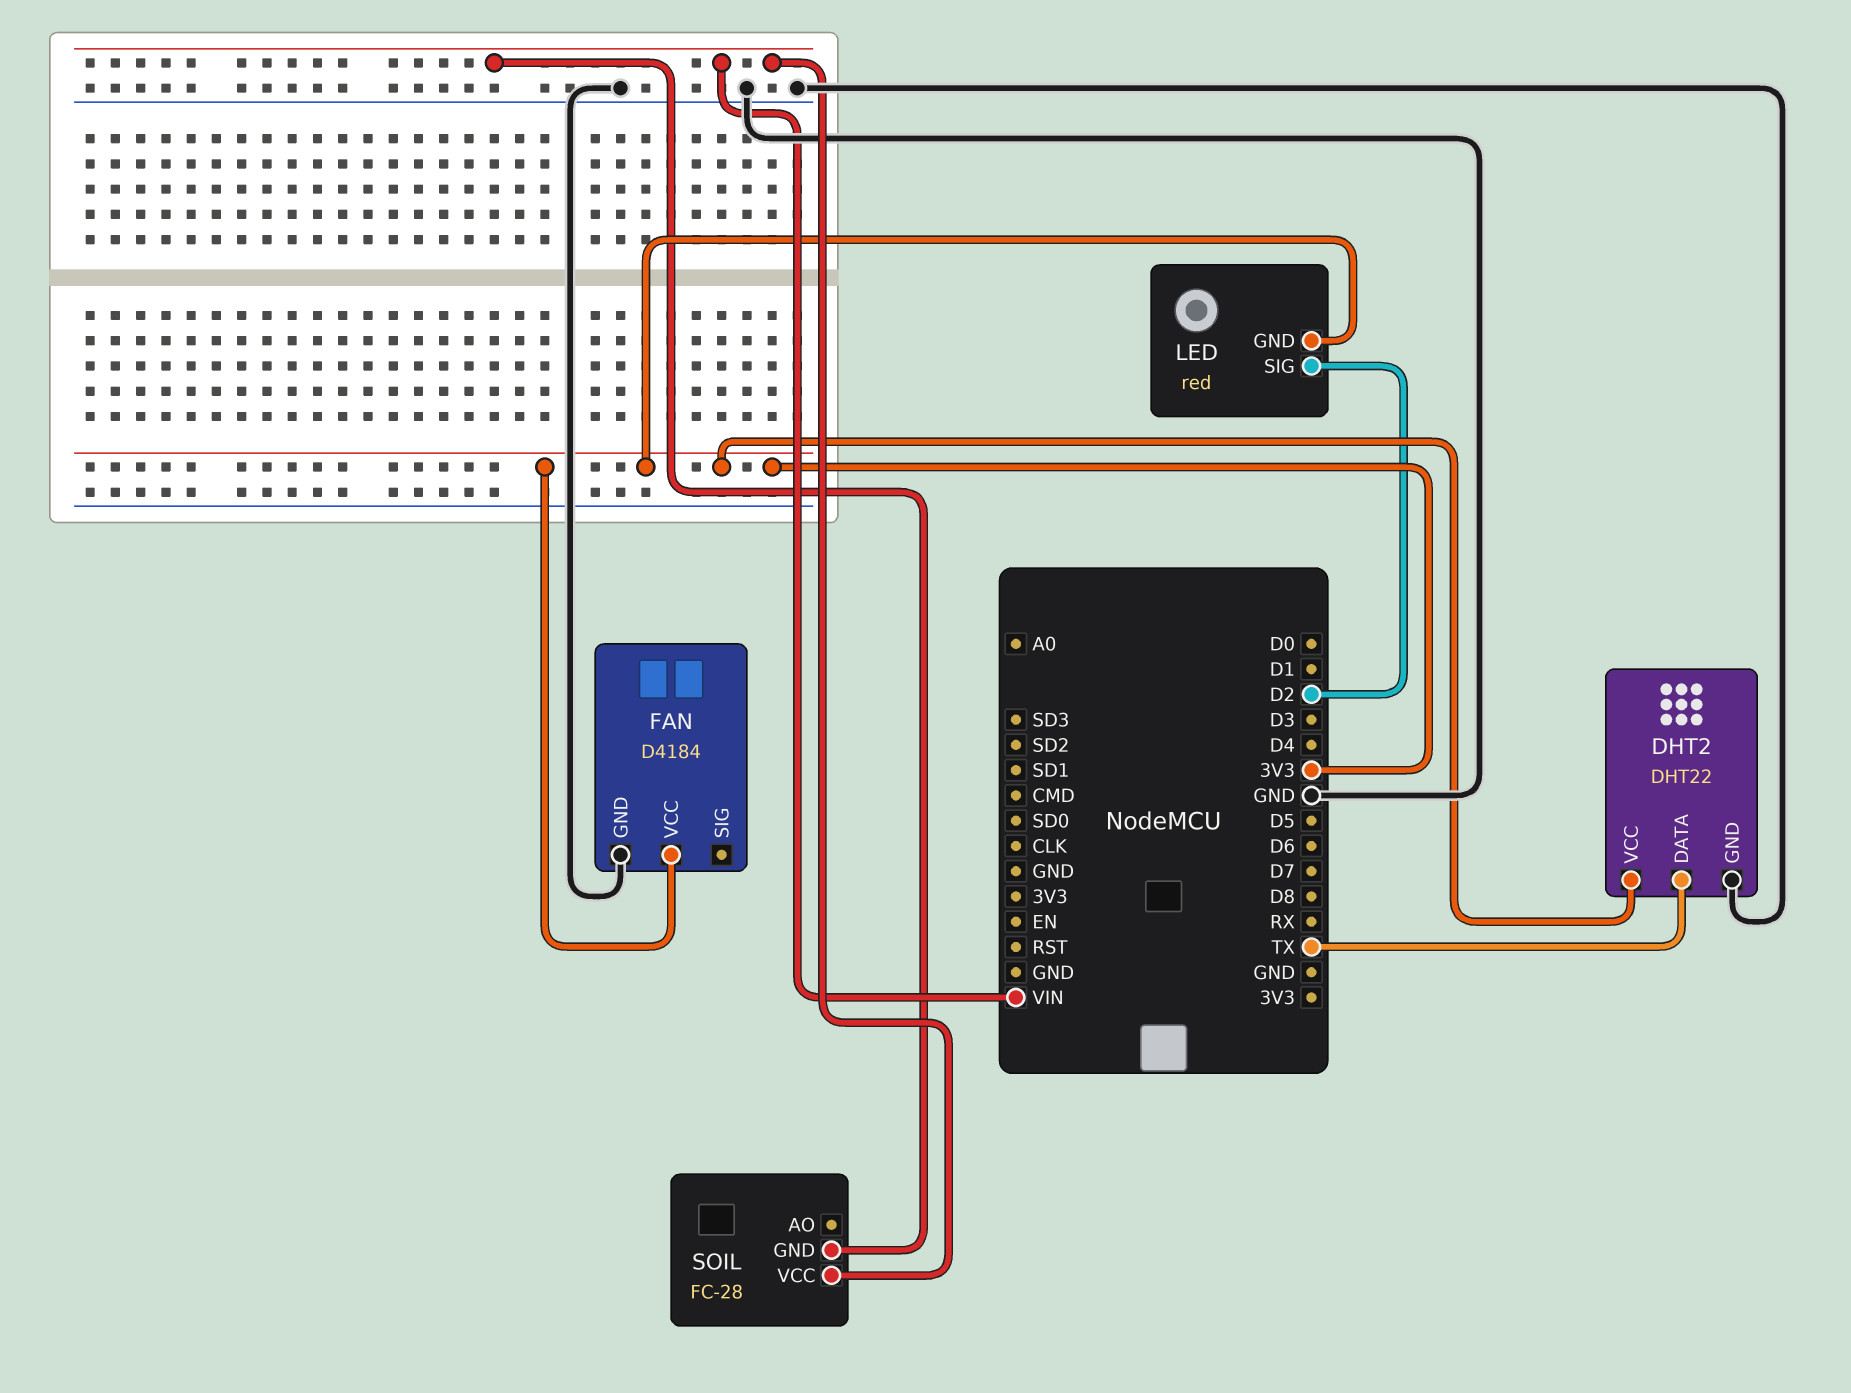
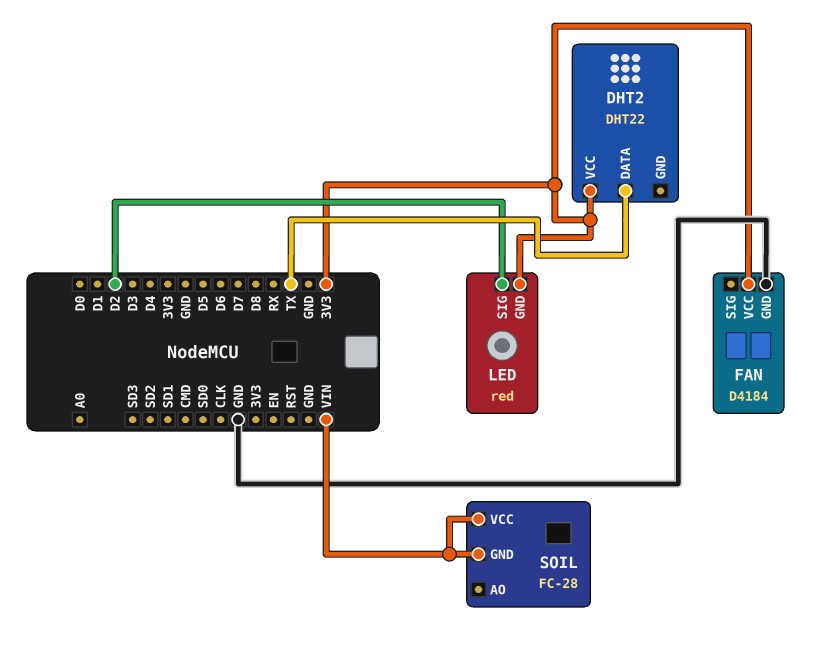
DHT2 pin GND: GND -> none

